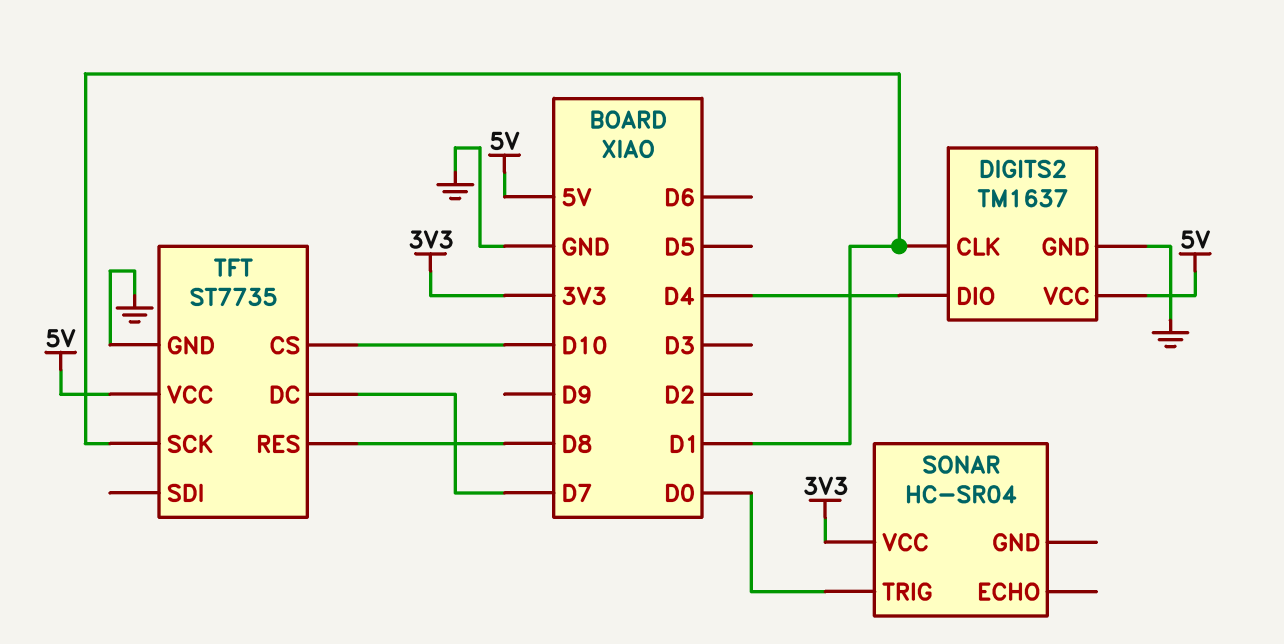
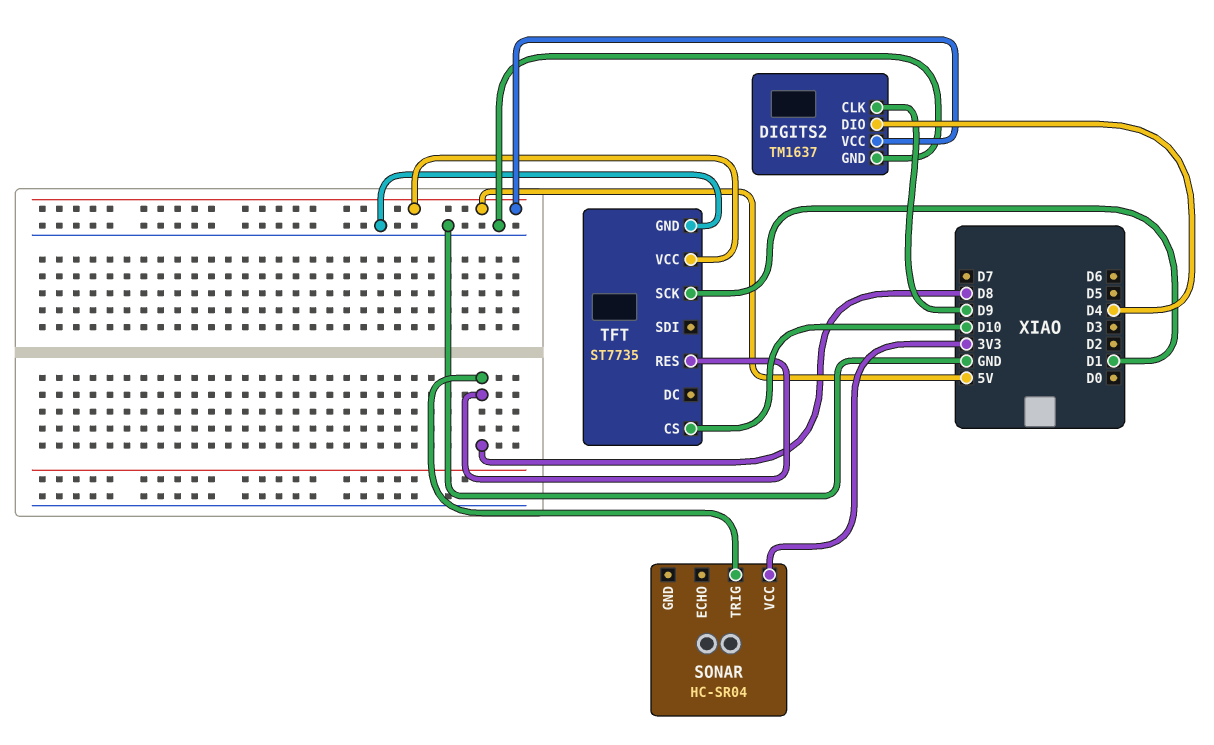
DIGITS2 pin CLK: D1 -> D9
SONAR pin TRIG: D0 -> D8
TFT pin DC: D7 -> none

